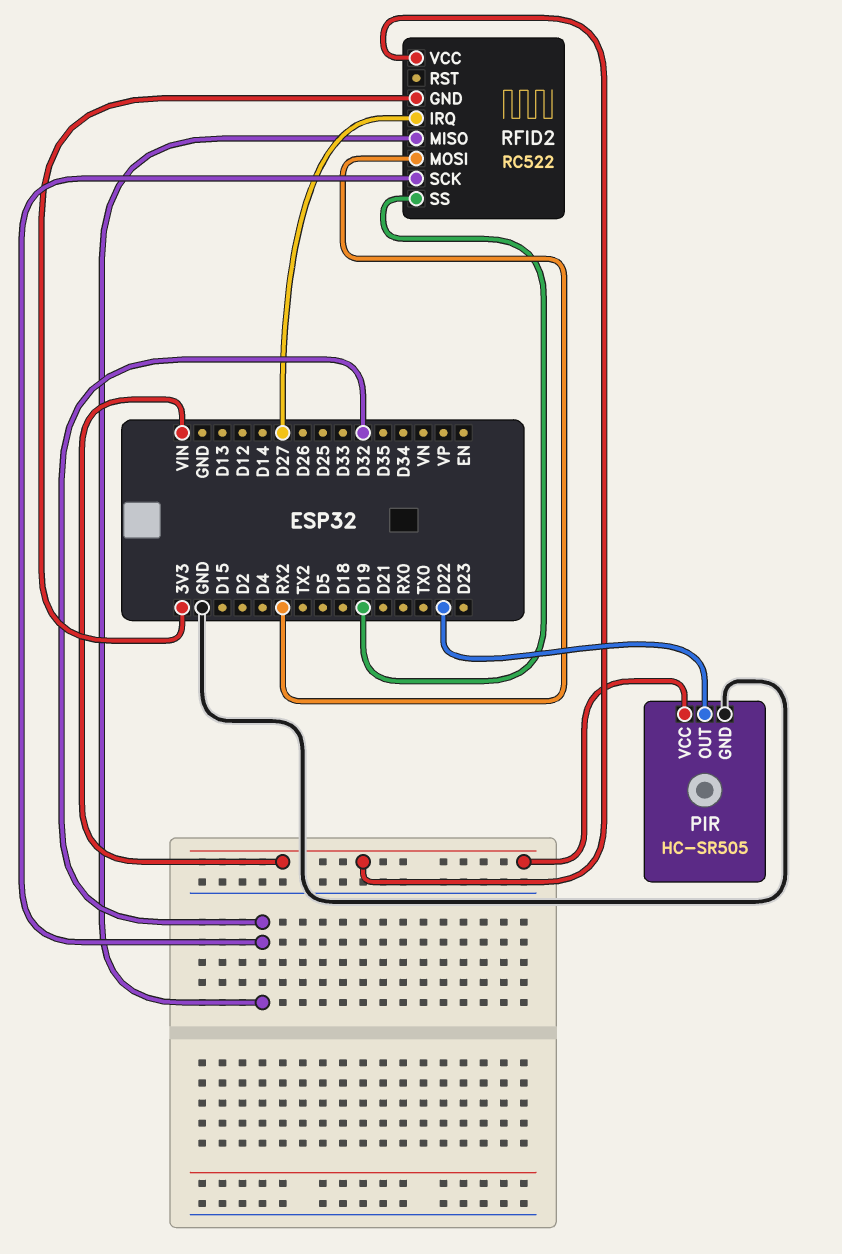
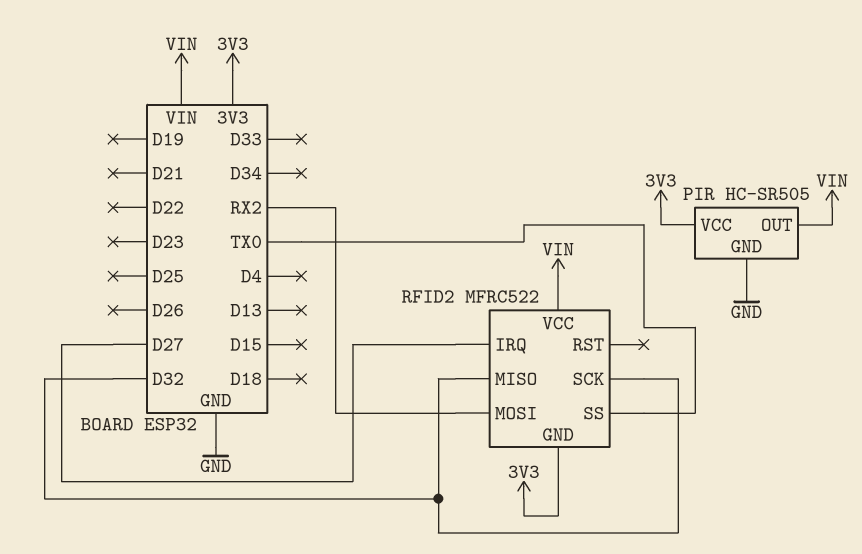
PIR pin OUT: D22 -> VIN
PIR pin VCC: VIN -> 3V3
RFID2: RC522 -> MFRC522
RFID2 pin SS: D19 -> TX0

